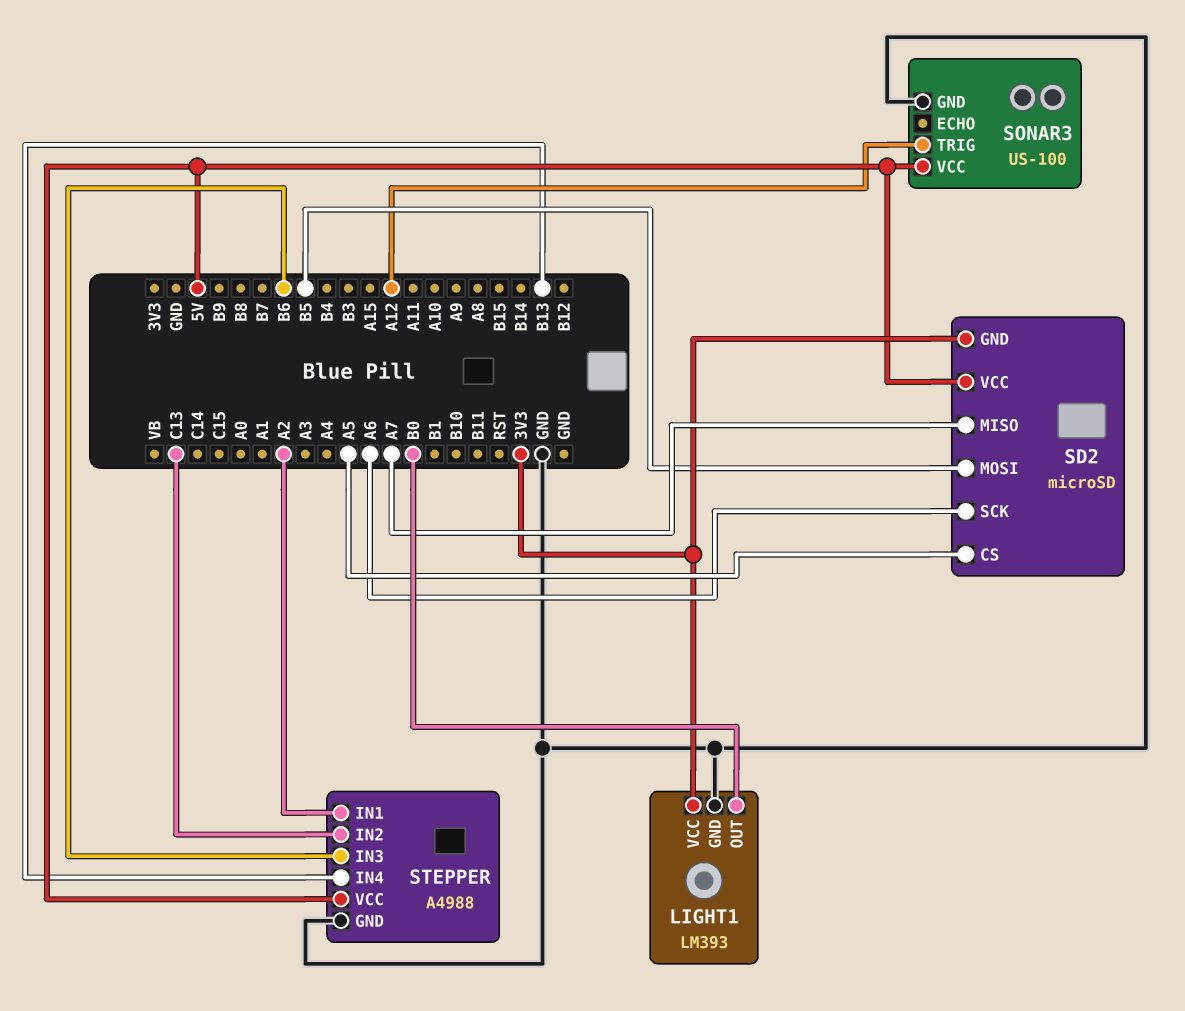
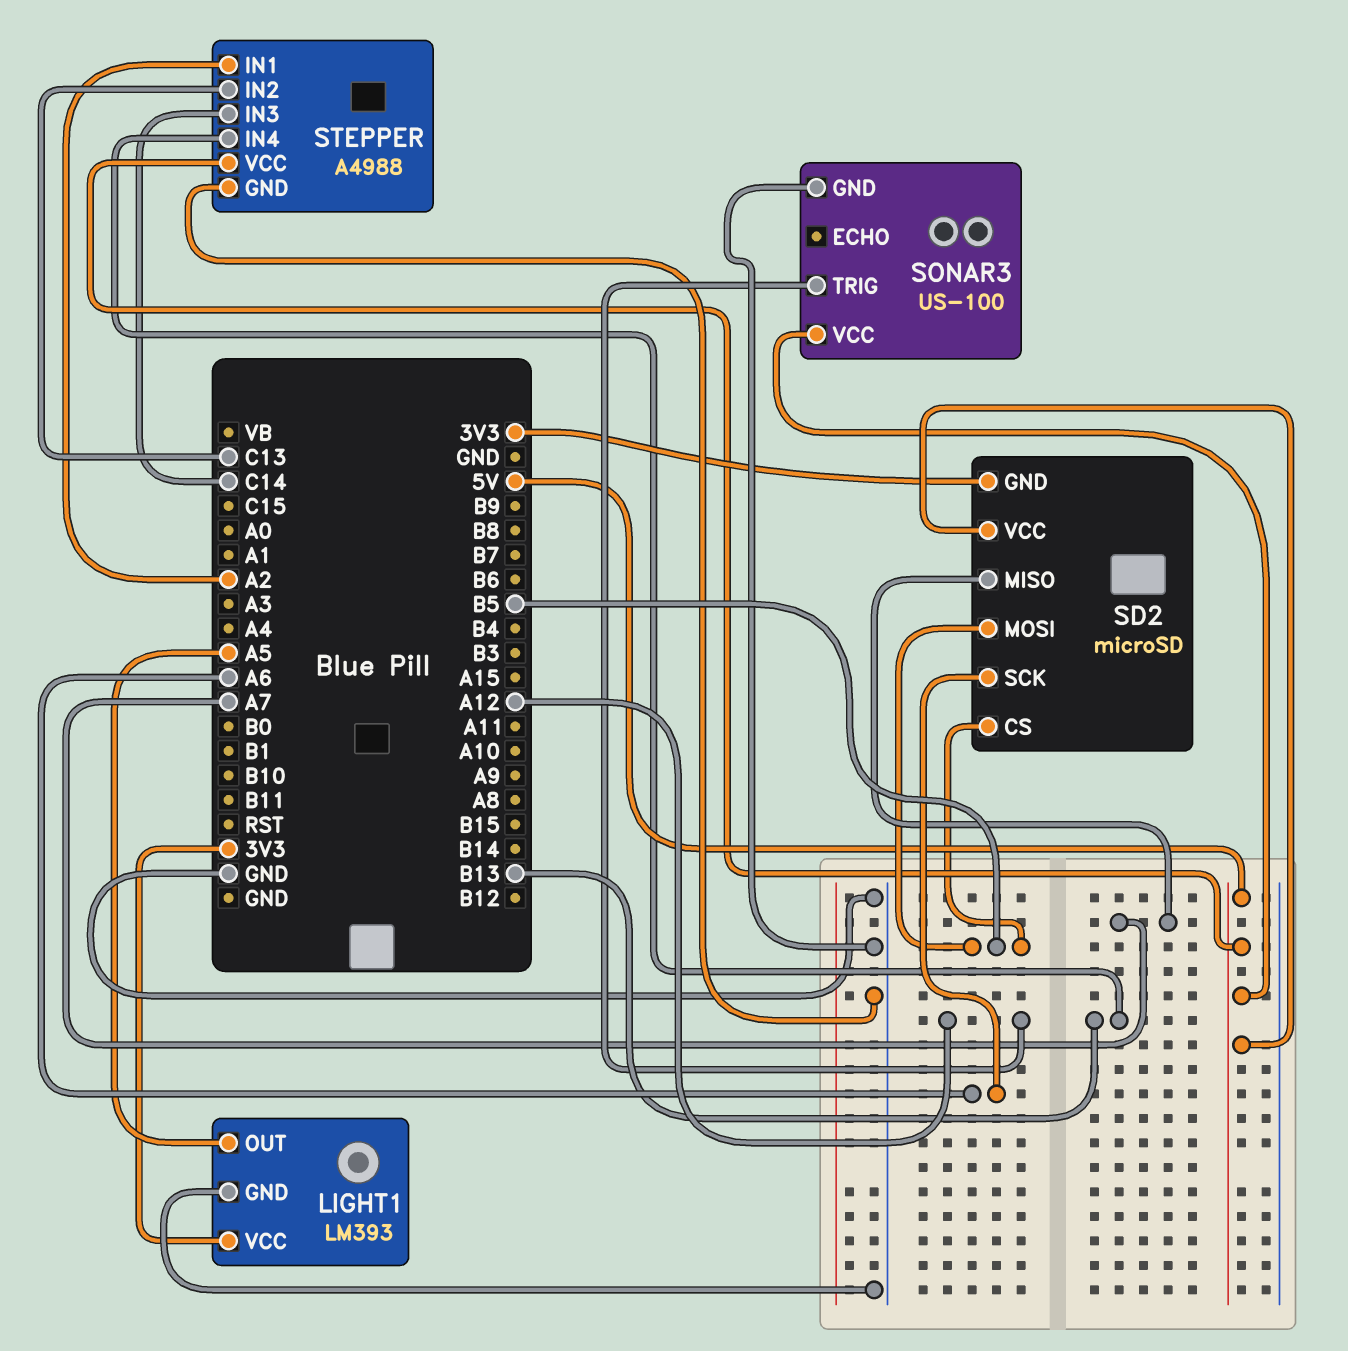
LIGHT1 pin OUT: B0 -> A5
SD2 pin CS: A5 -> B5
STEPPER pin IN3: B6 -> C14

